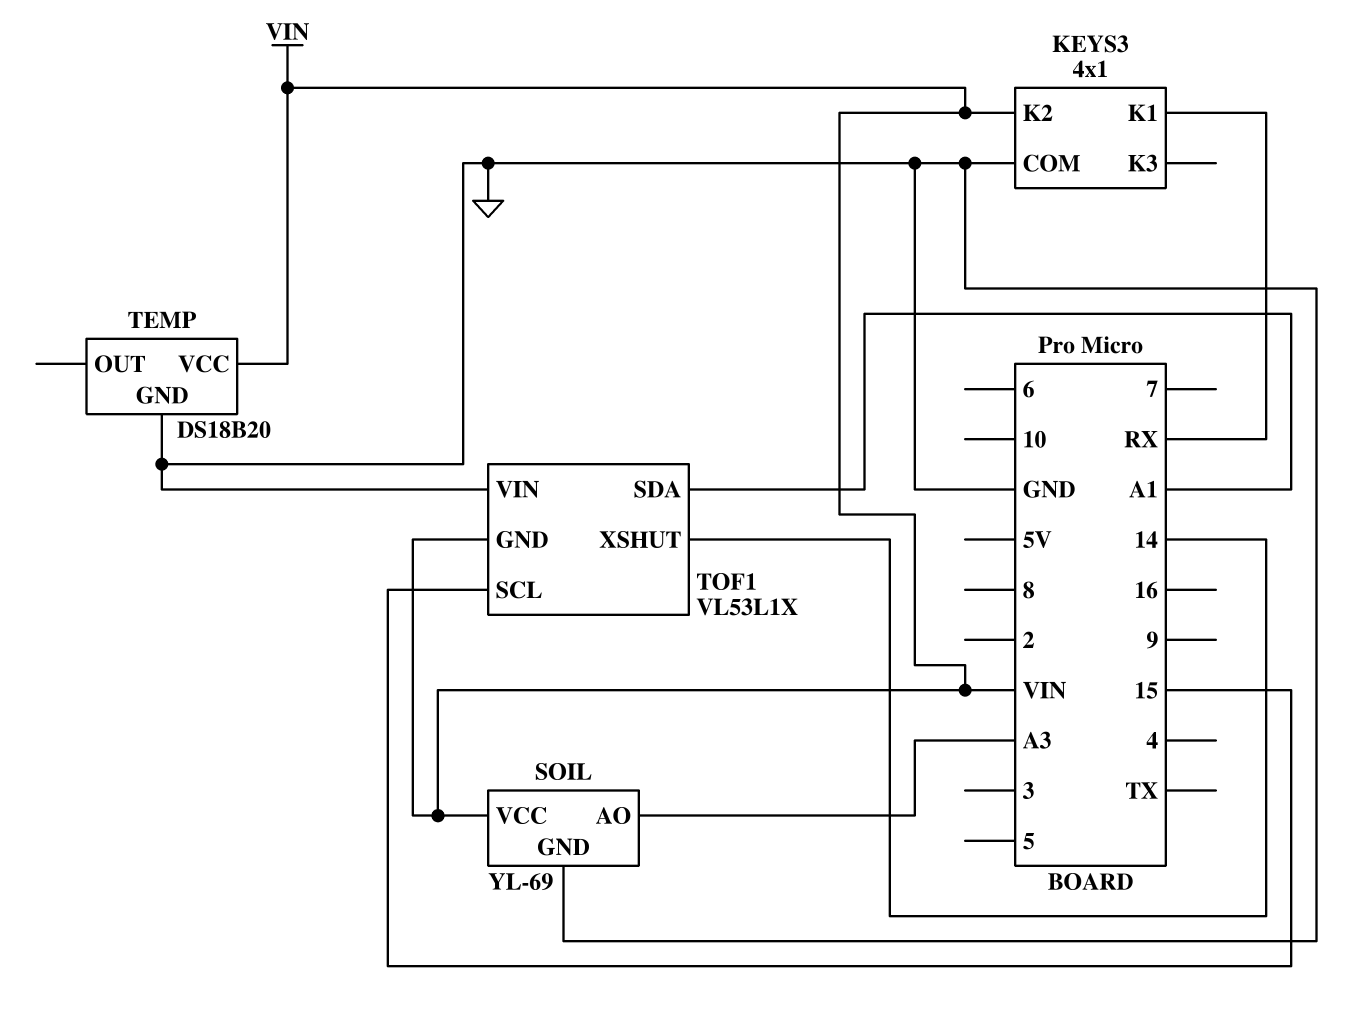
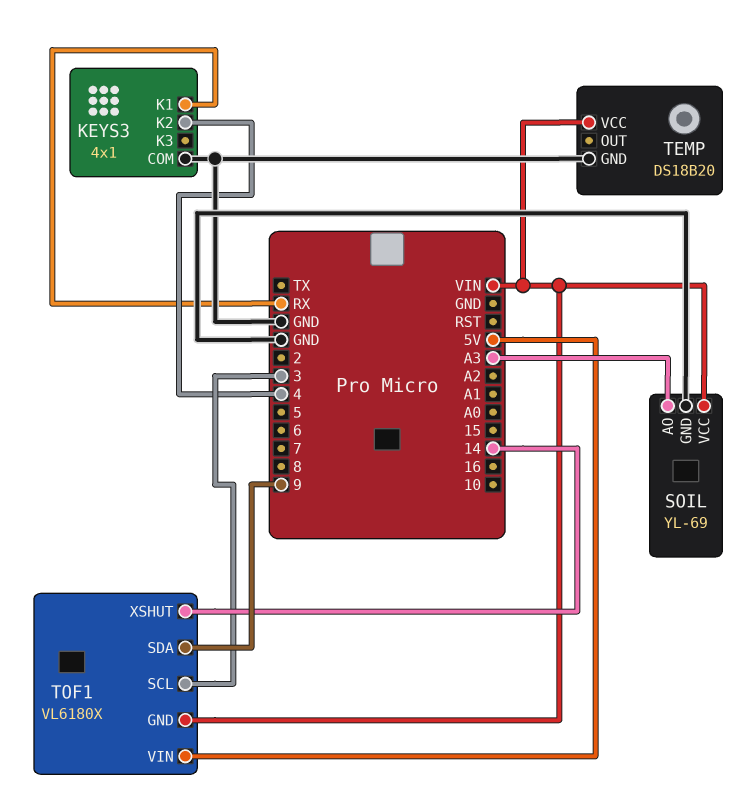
KEYS3 pin K2: VIN -> 4
TOF1: VL53L1X -> VL6180X
TOF1 pin SCL: 15 -> 3
TOF1 pin SDA: A1 -> 9
TOF1 pin VIN: GND -> 5V

